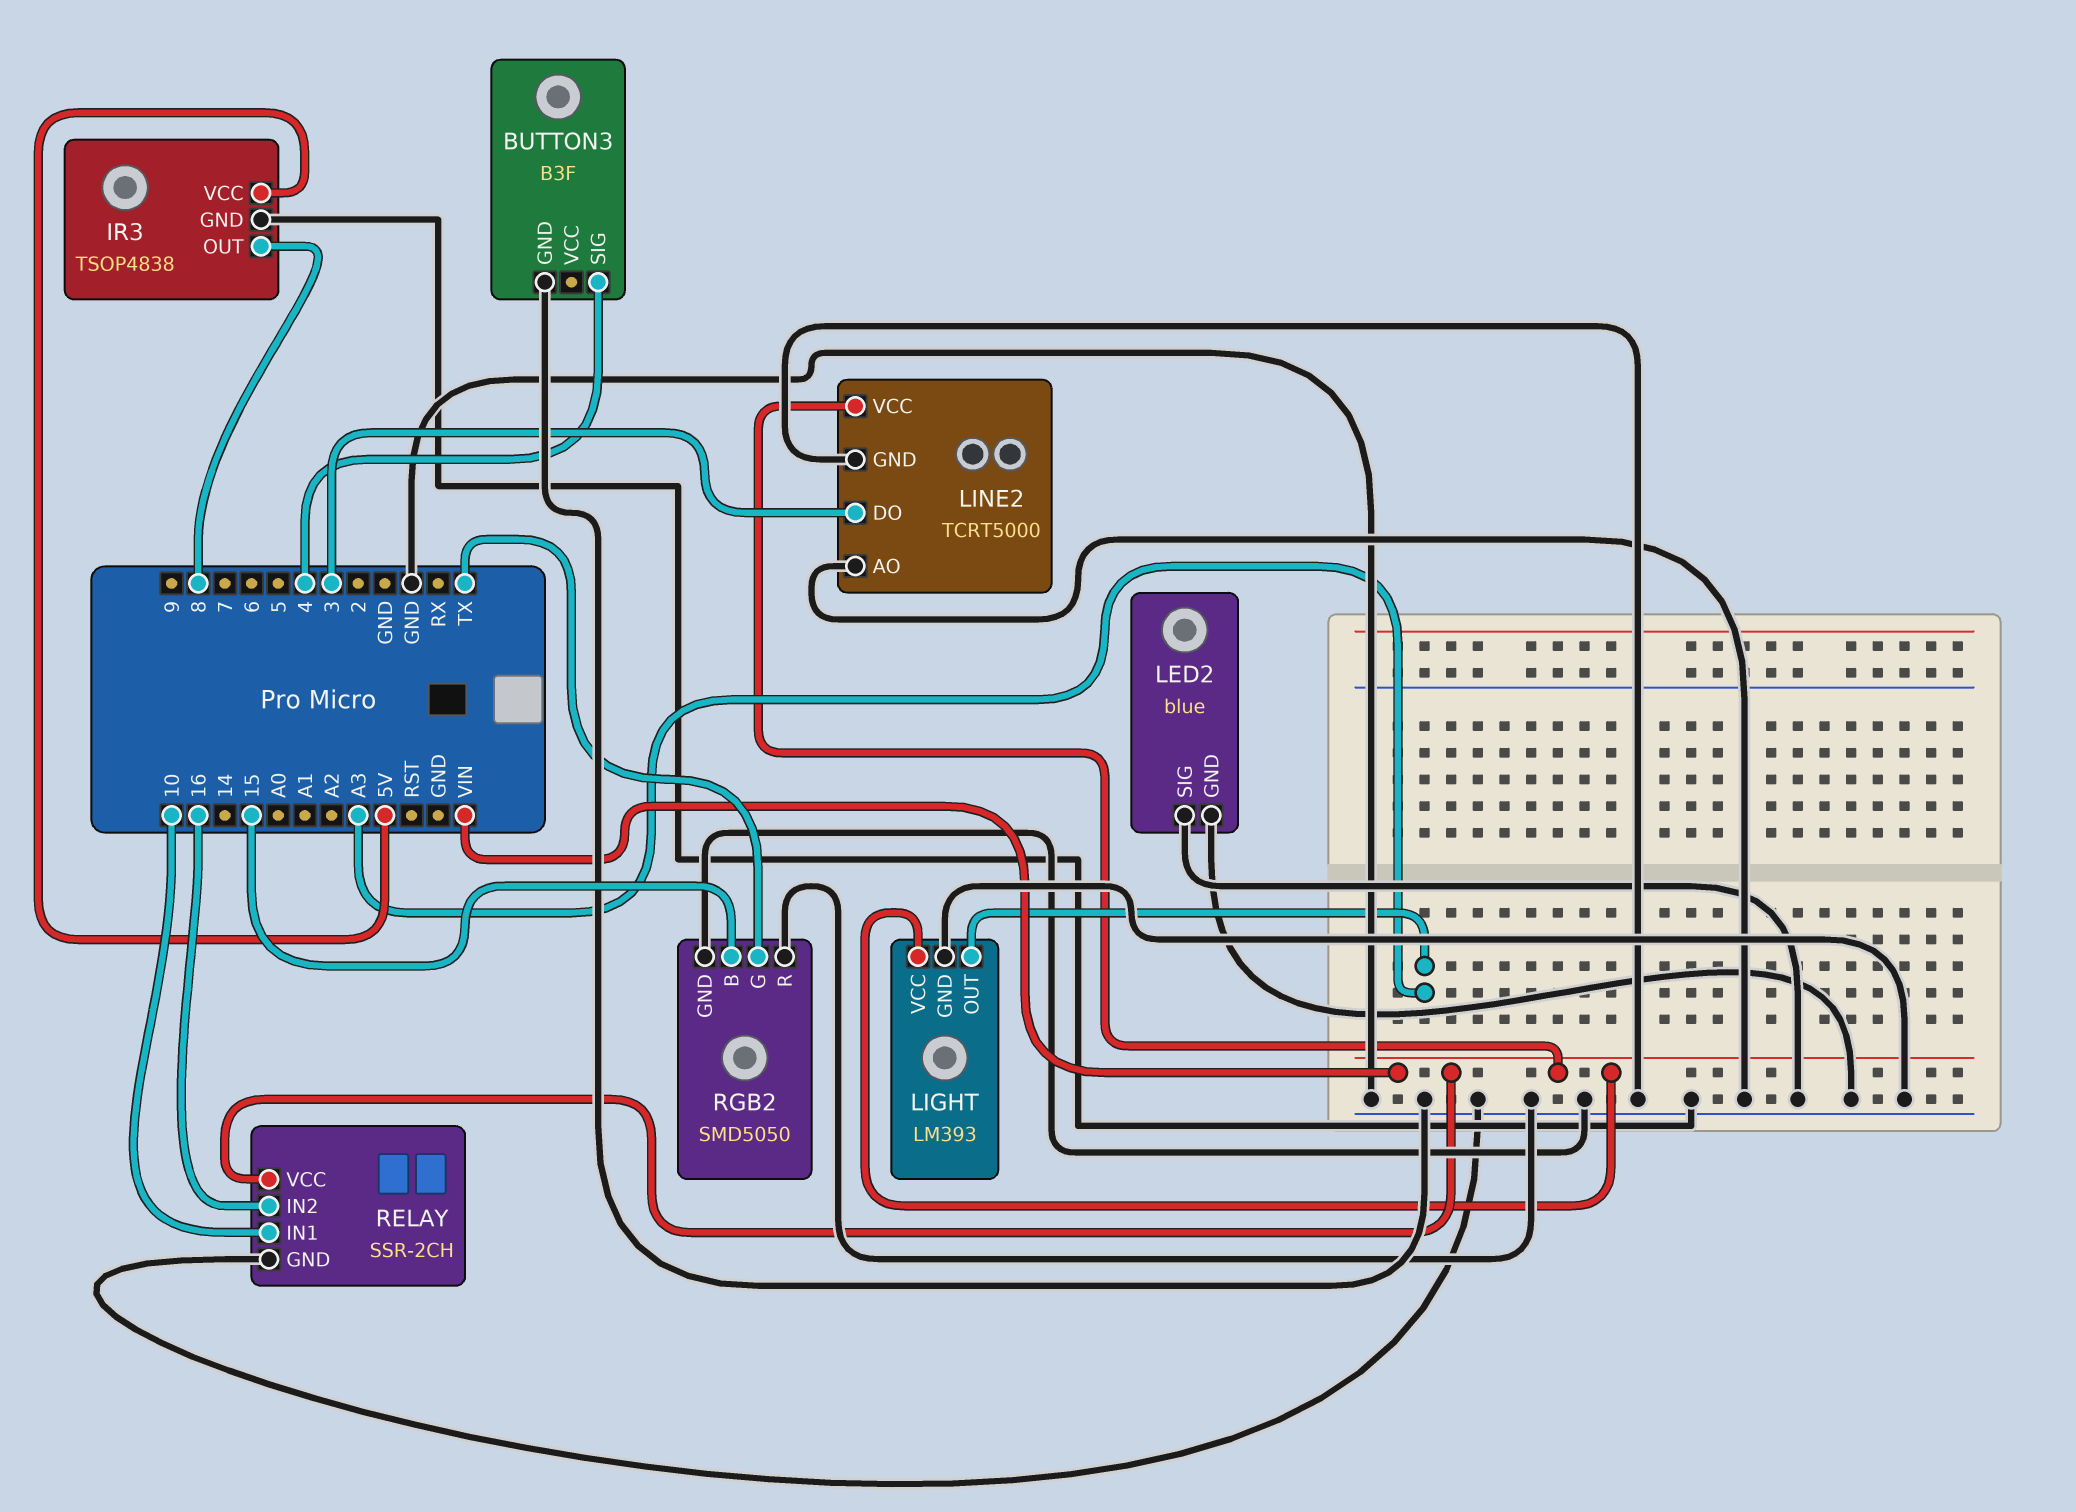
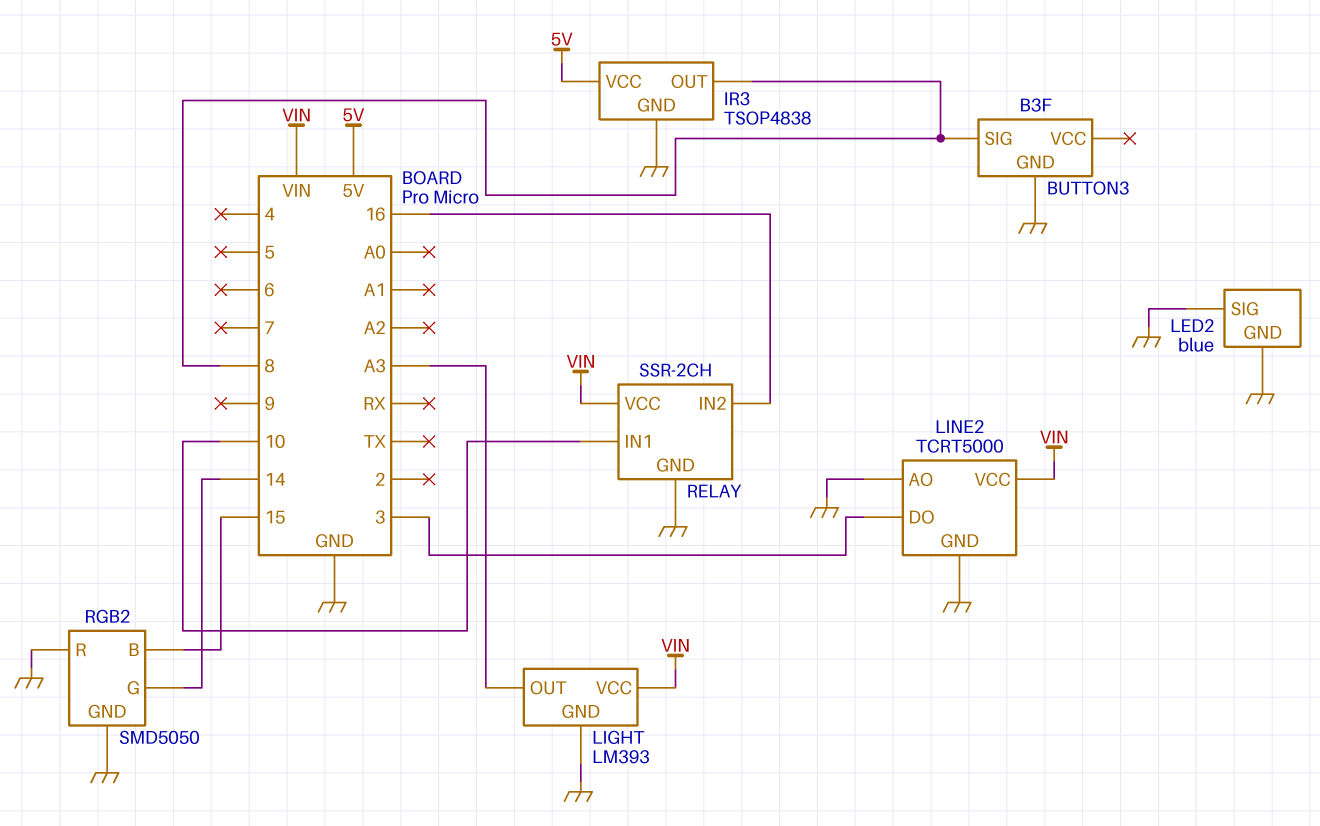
BUTTON3 pin SIG: 4 -> 8
RGB2 pin G: TX -> 14

